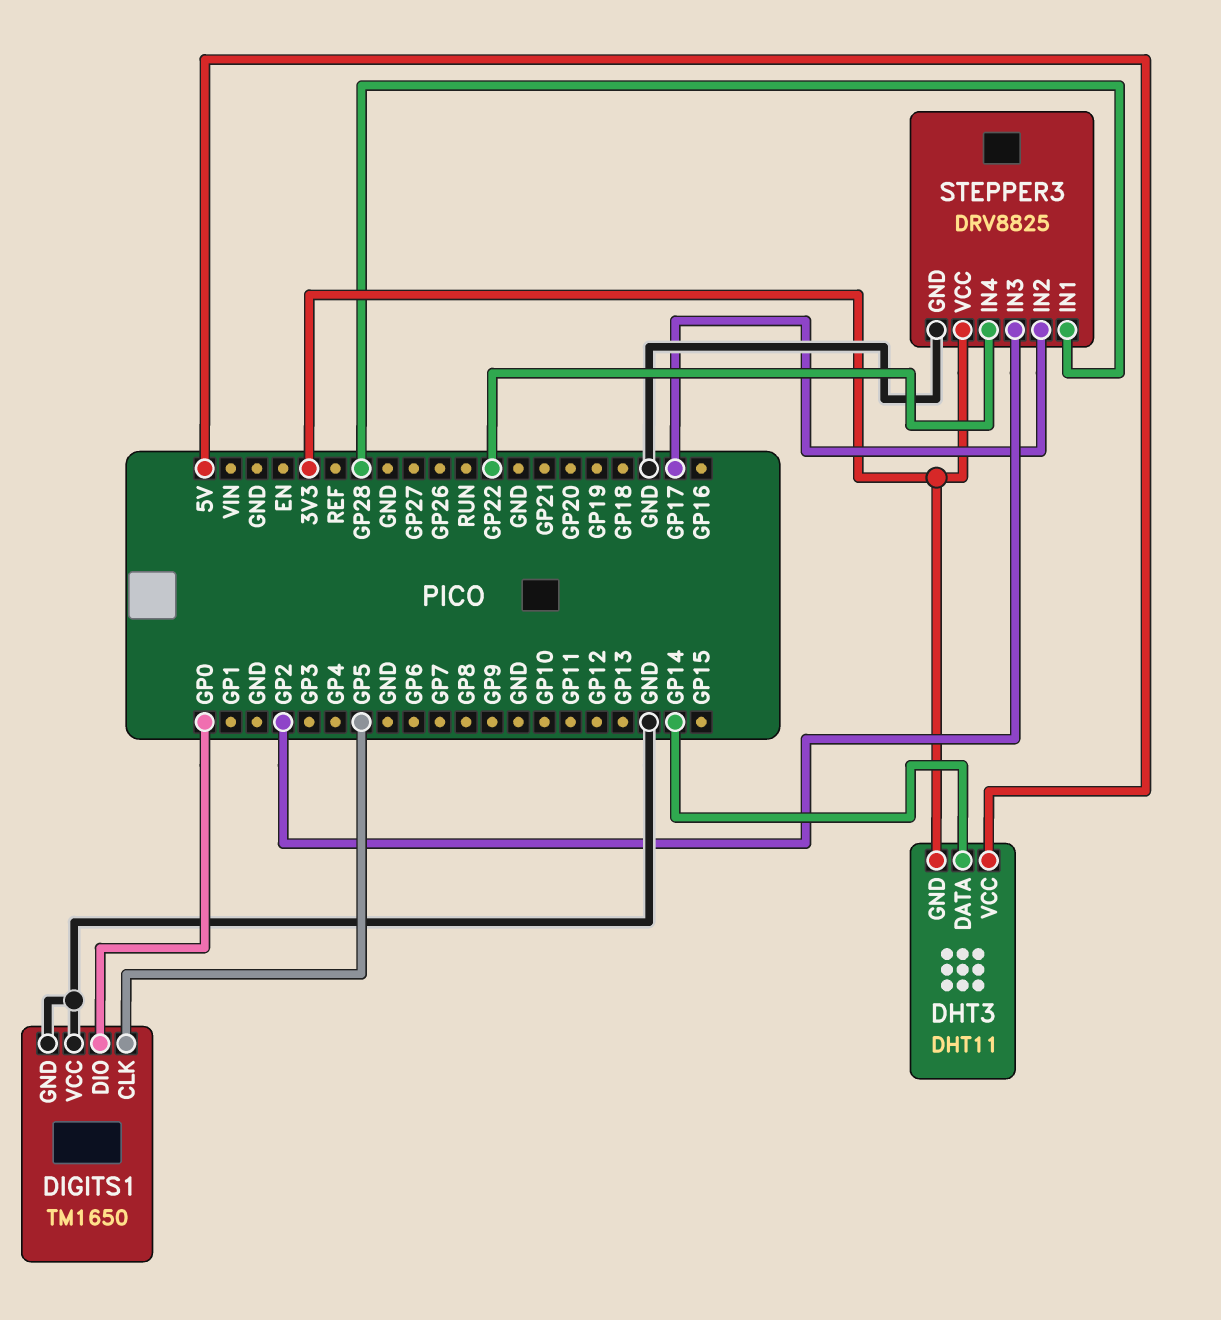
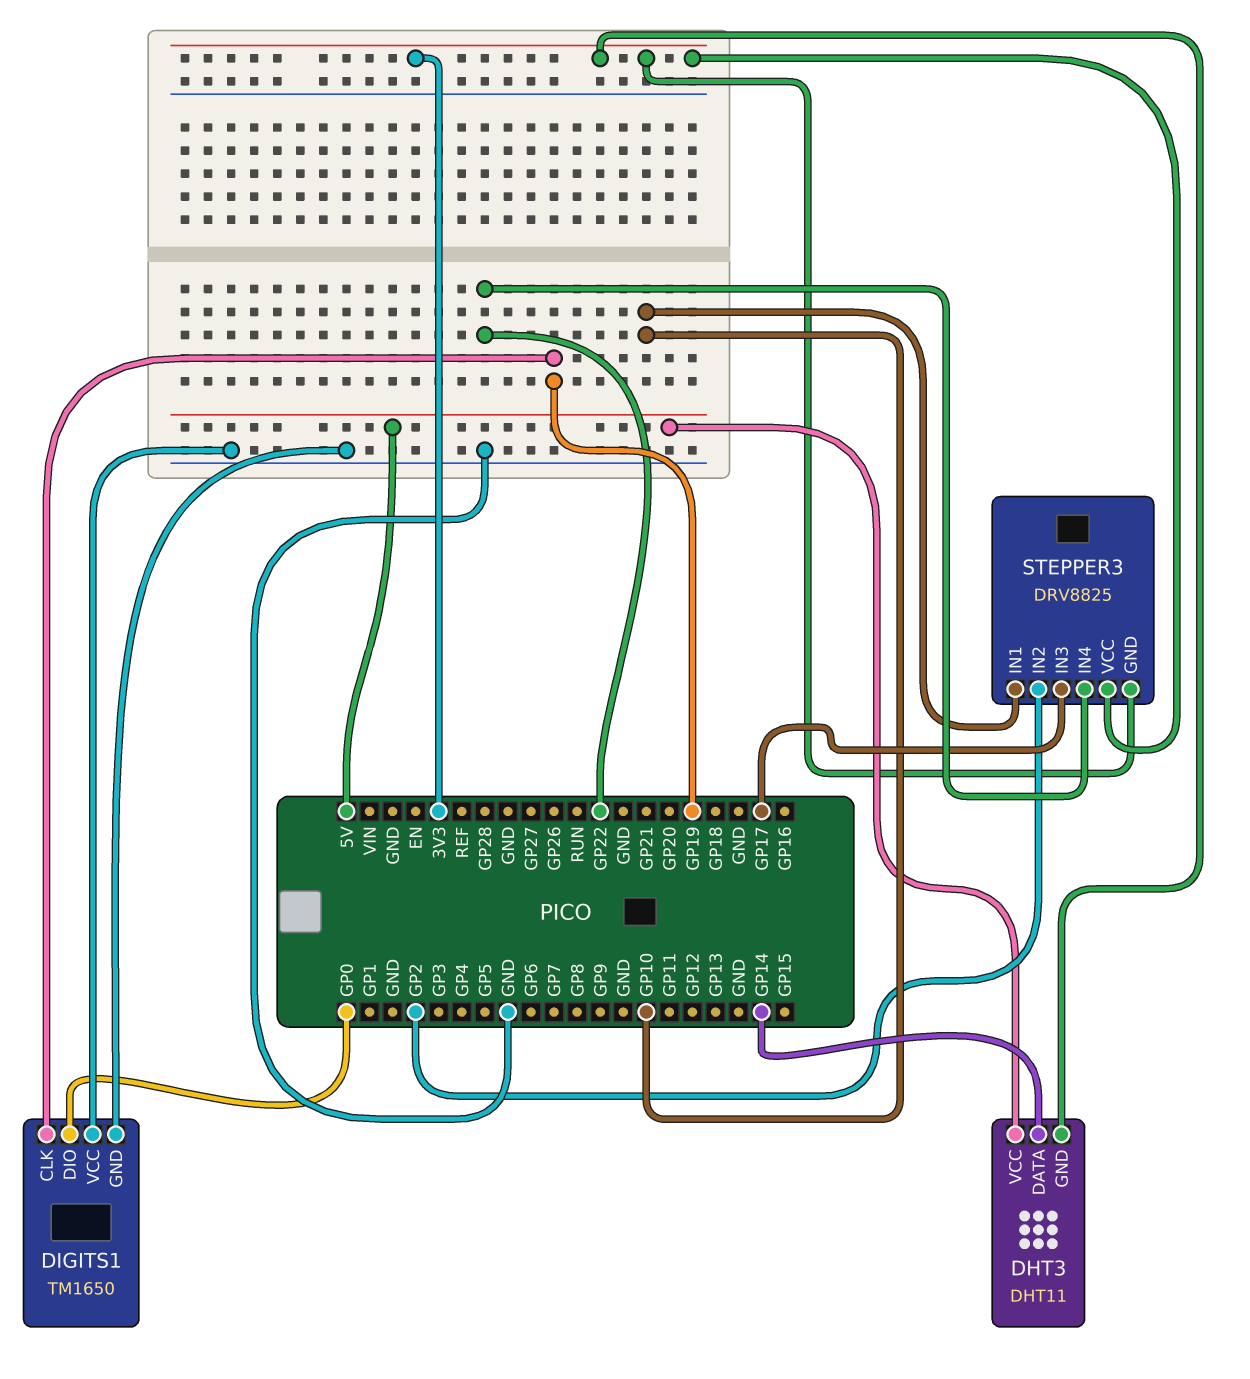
DIGITS1 pin CLK: GP5 -> GP19
STEPPER3 pin GND: GND -> 3V3
STEPPER3 pin IN1: GP28 -> GP10
STEPPER3 pin IN2: GP17 -> GP2
STEPPER3 pin IN3: GP2 -> GP17

